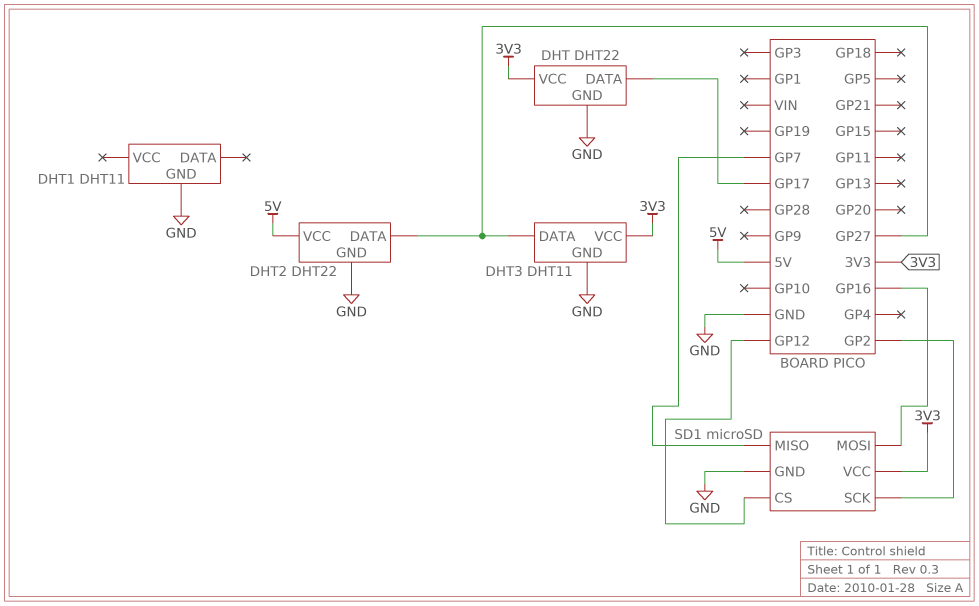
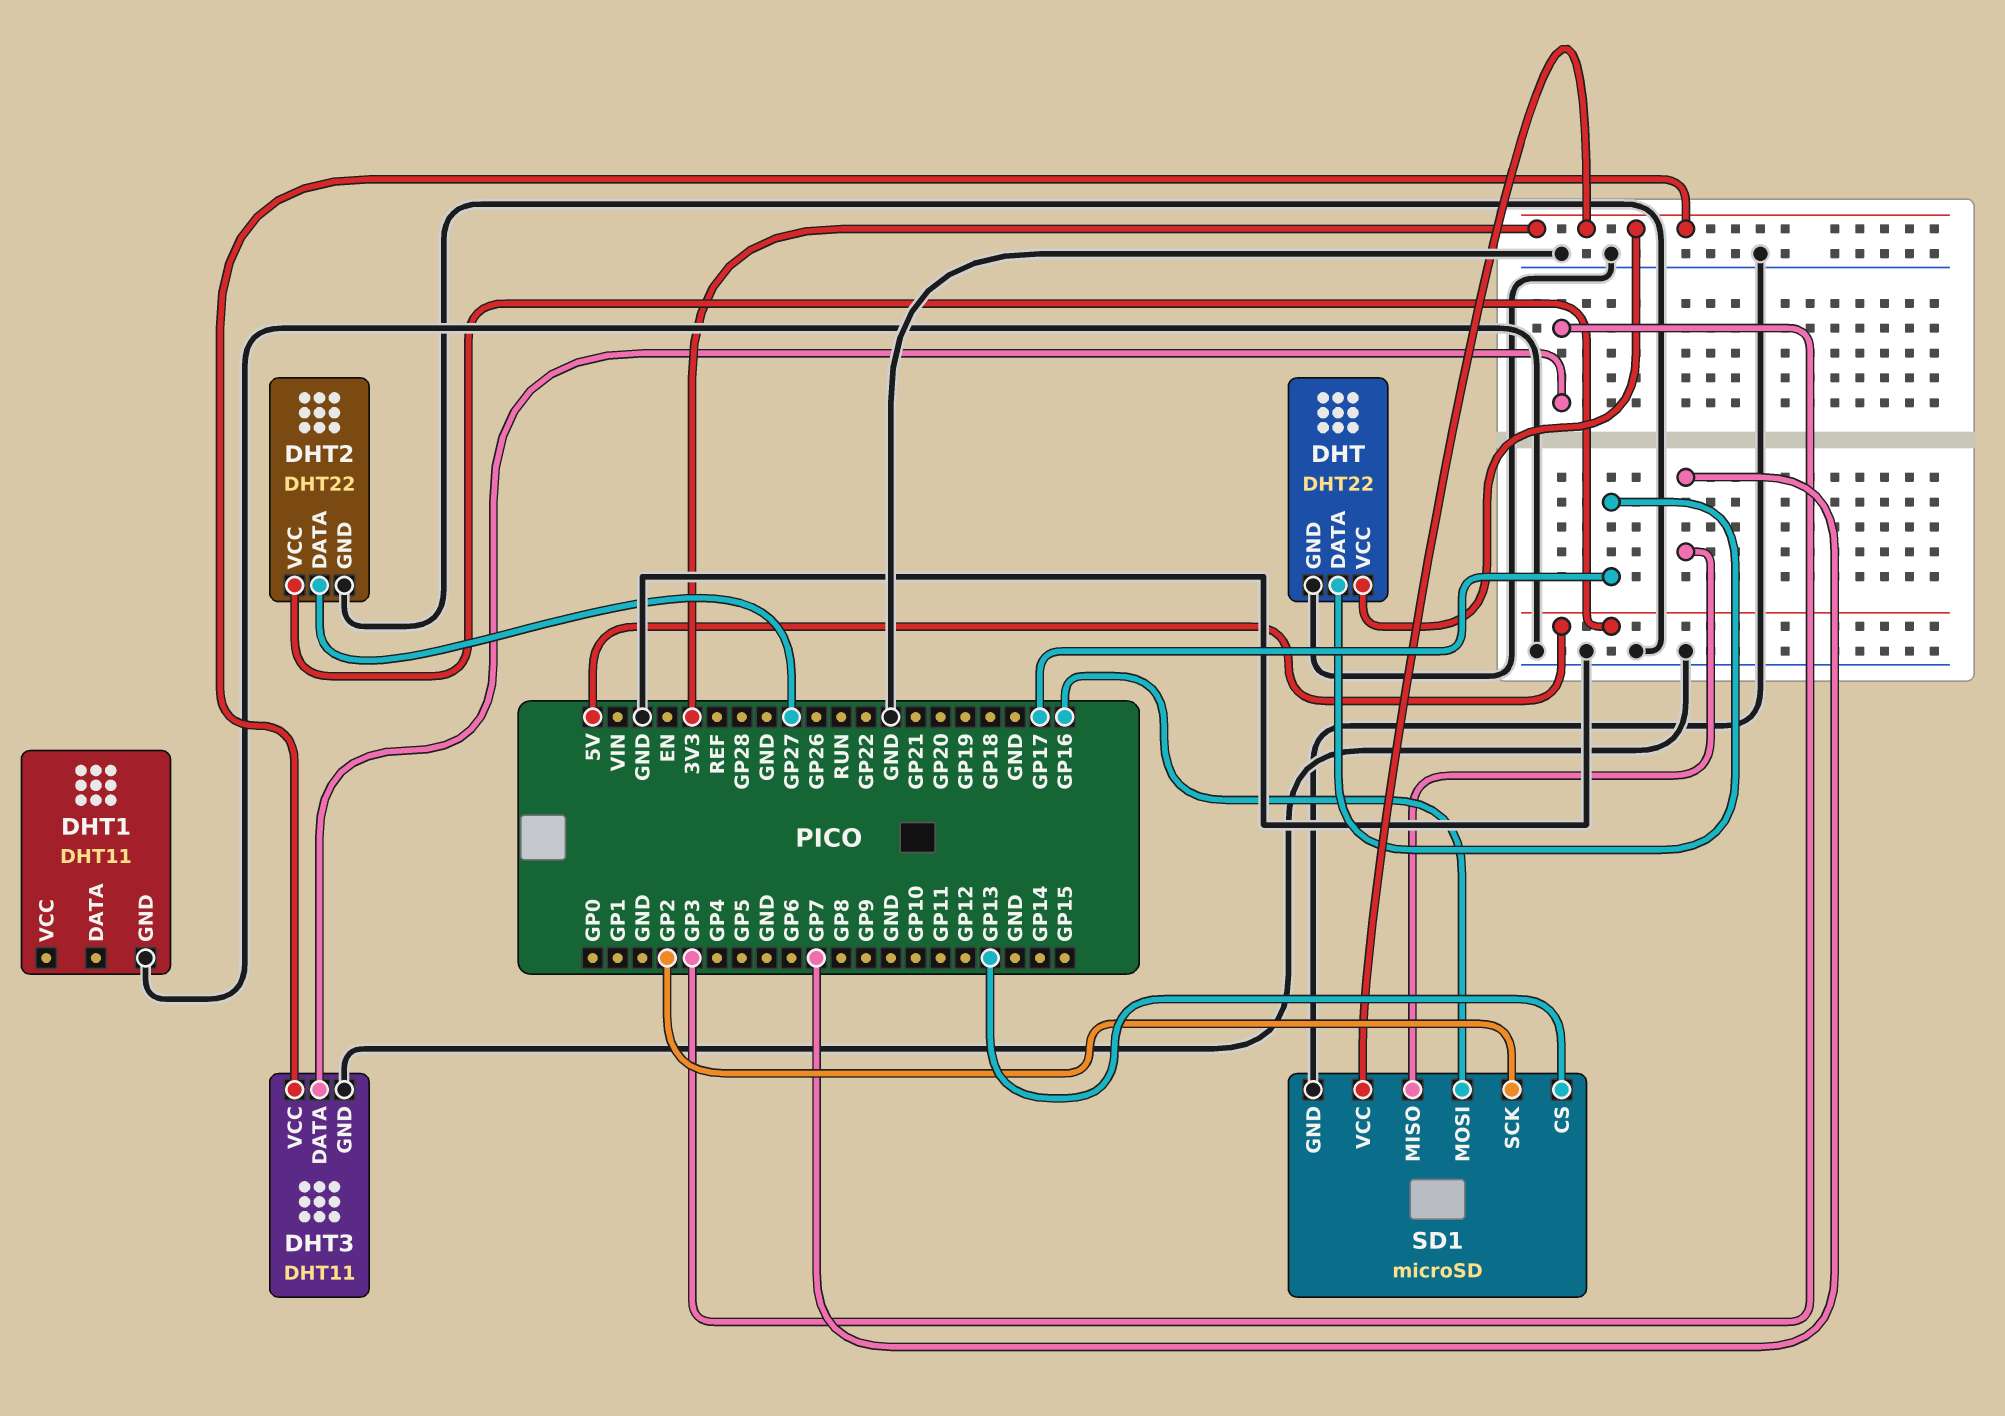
DHT3 pin DATA: GP27 -> GP3
SD1 pin CS: GP12 -> GP13

